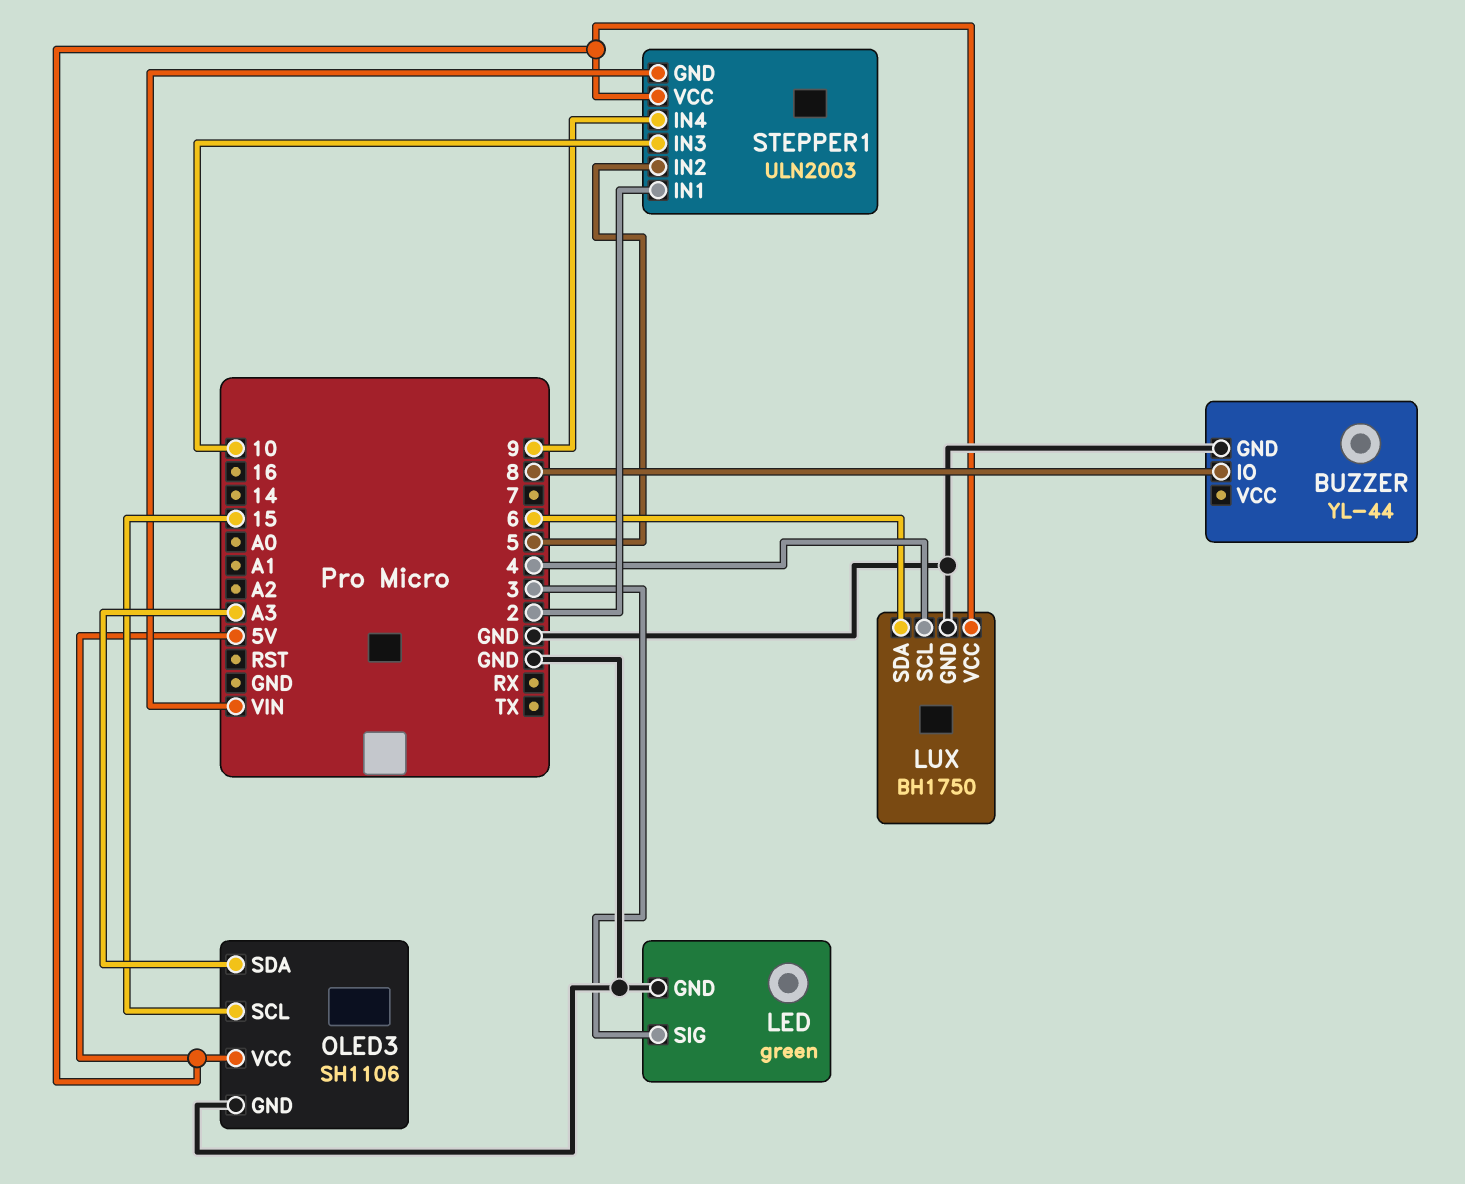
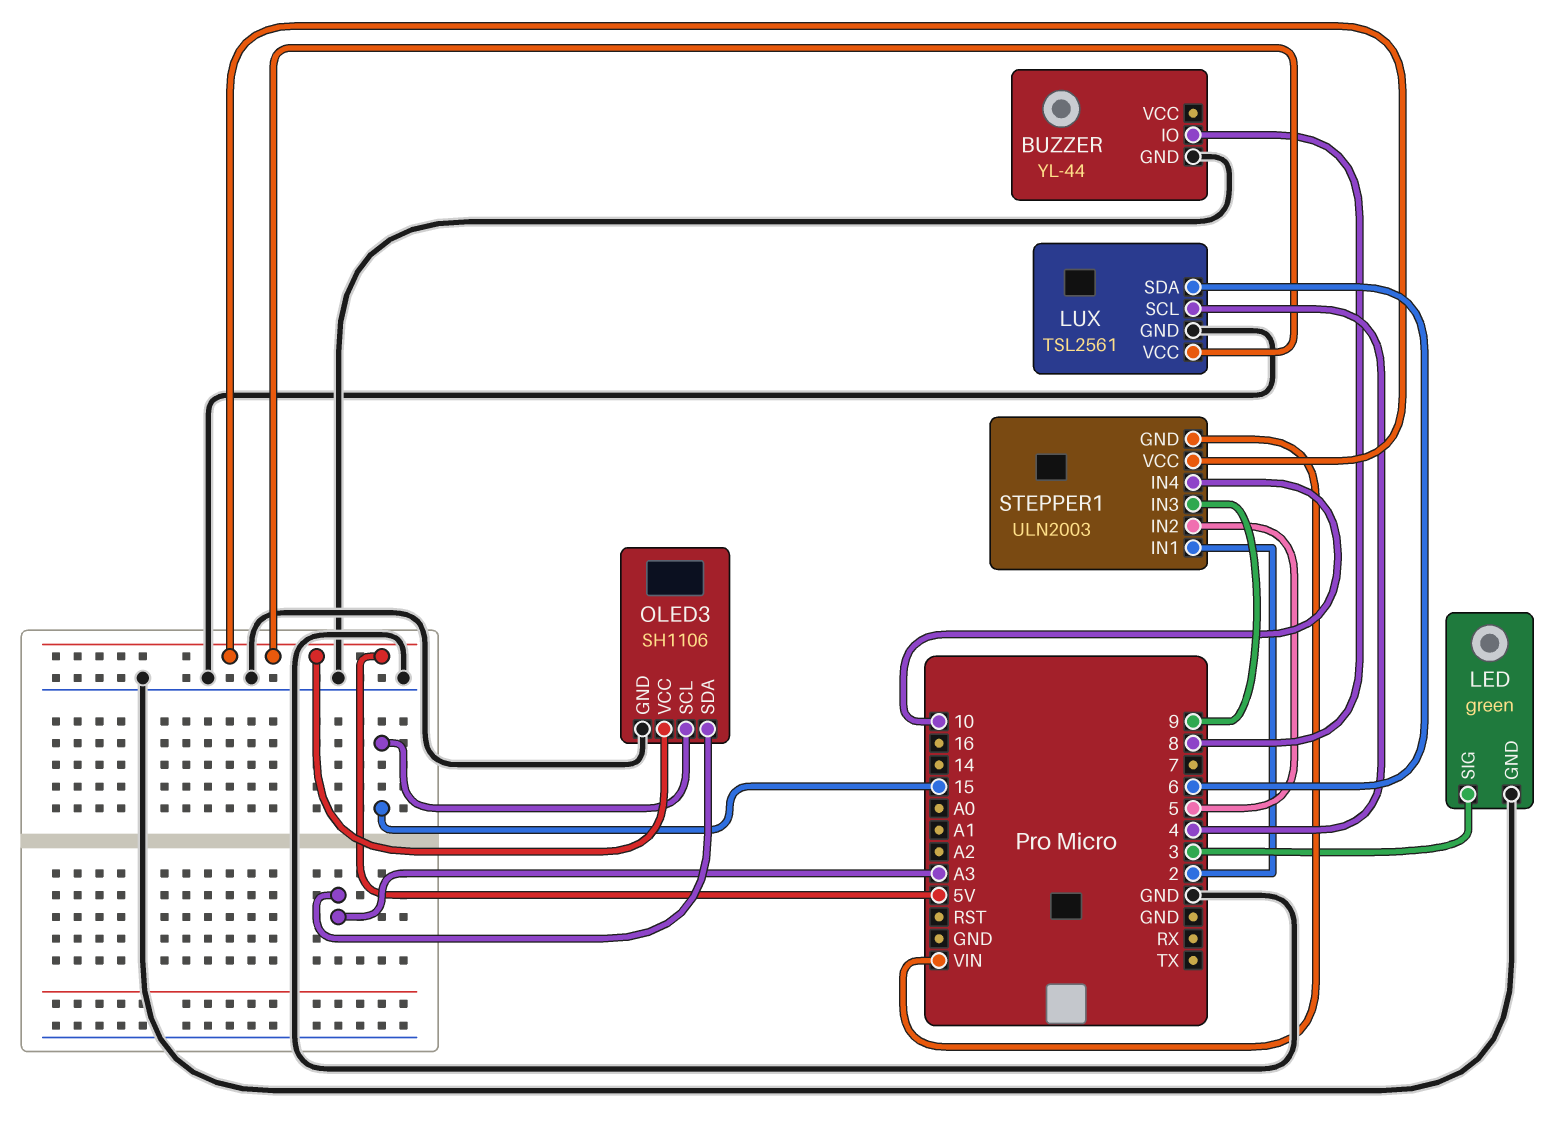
LUX: BH1750 -> TSL2561
STEPPER1 pin IN3: 10 -> 9
STEPPER1 pin IN4: 9 -> 10

